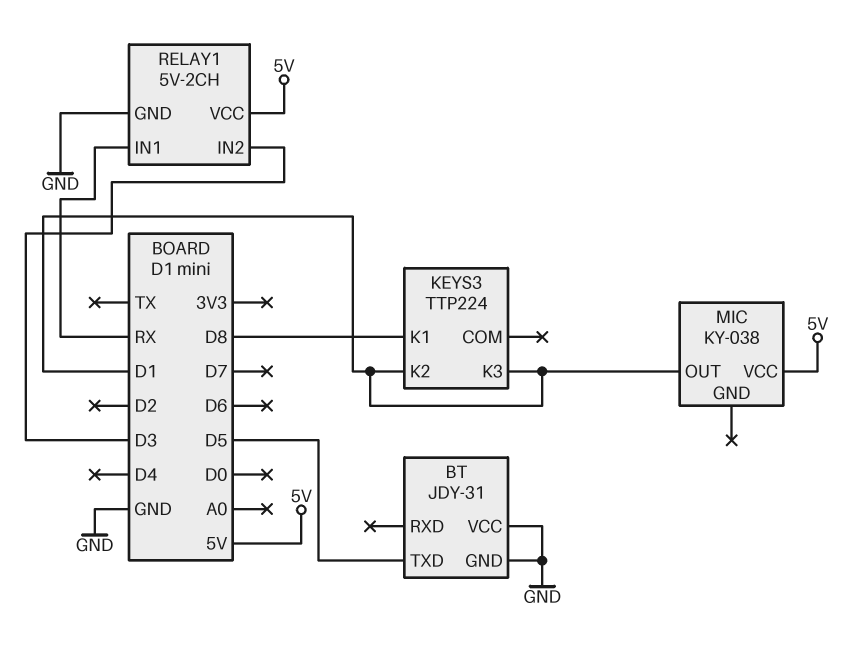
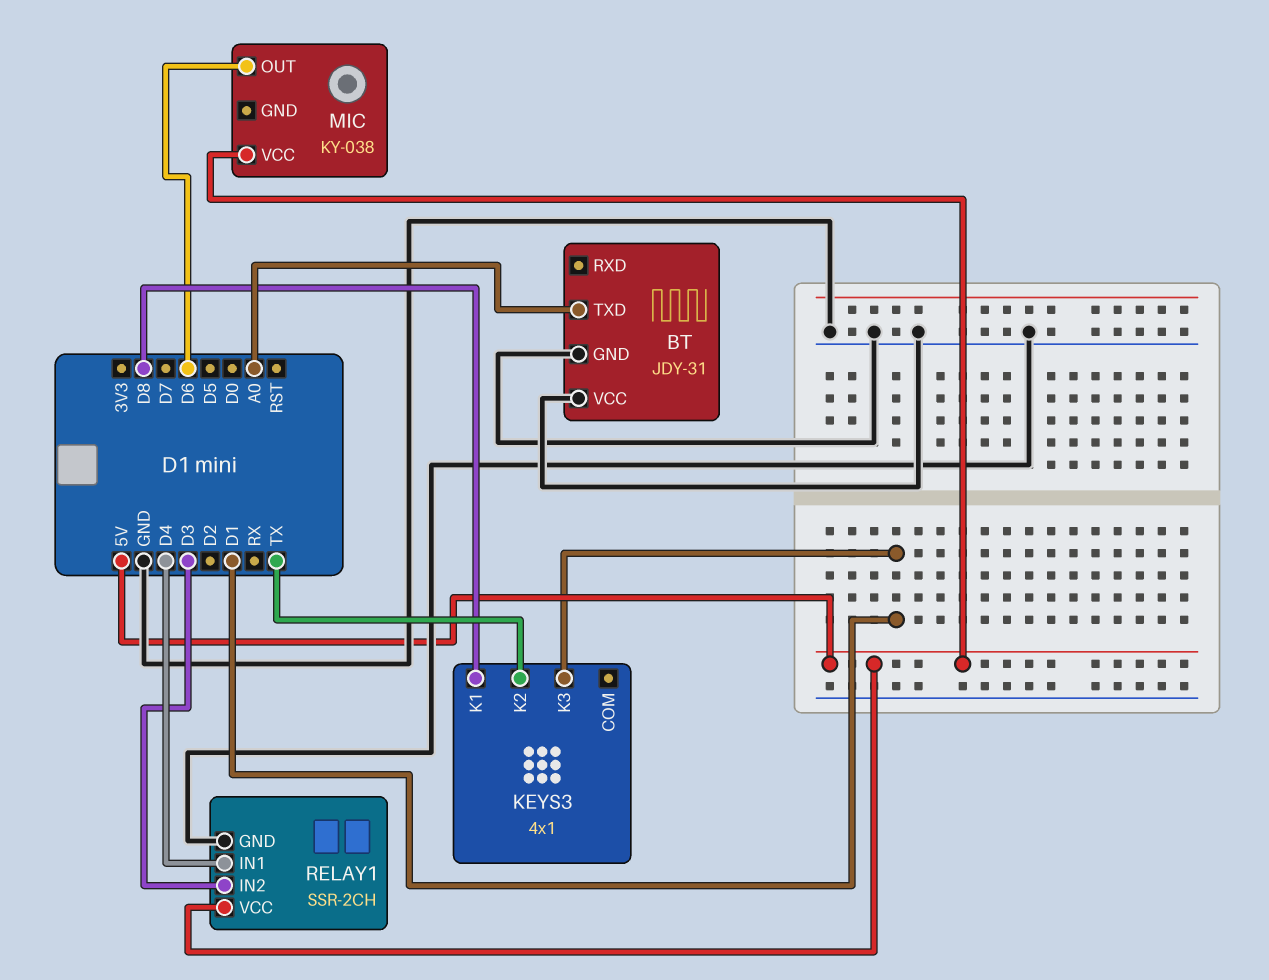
BT pin TXD: D5 -> A0
KEYS3: TTP224 -> 4x1
KEYS3 pin K2: D1 -> TX
MIC pin OUT: D1 -> D6
RELAY1: 5V-2CH -> SSR-2CH
RELAY1 pin IN1: RX -> D4

